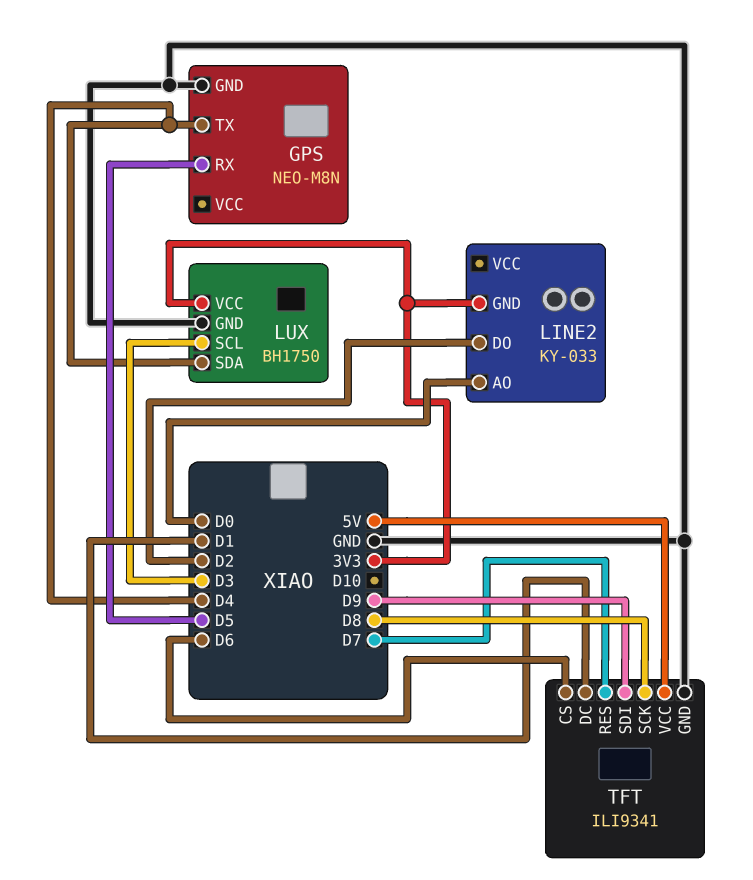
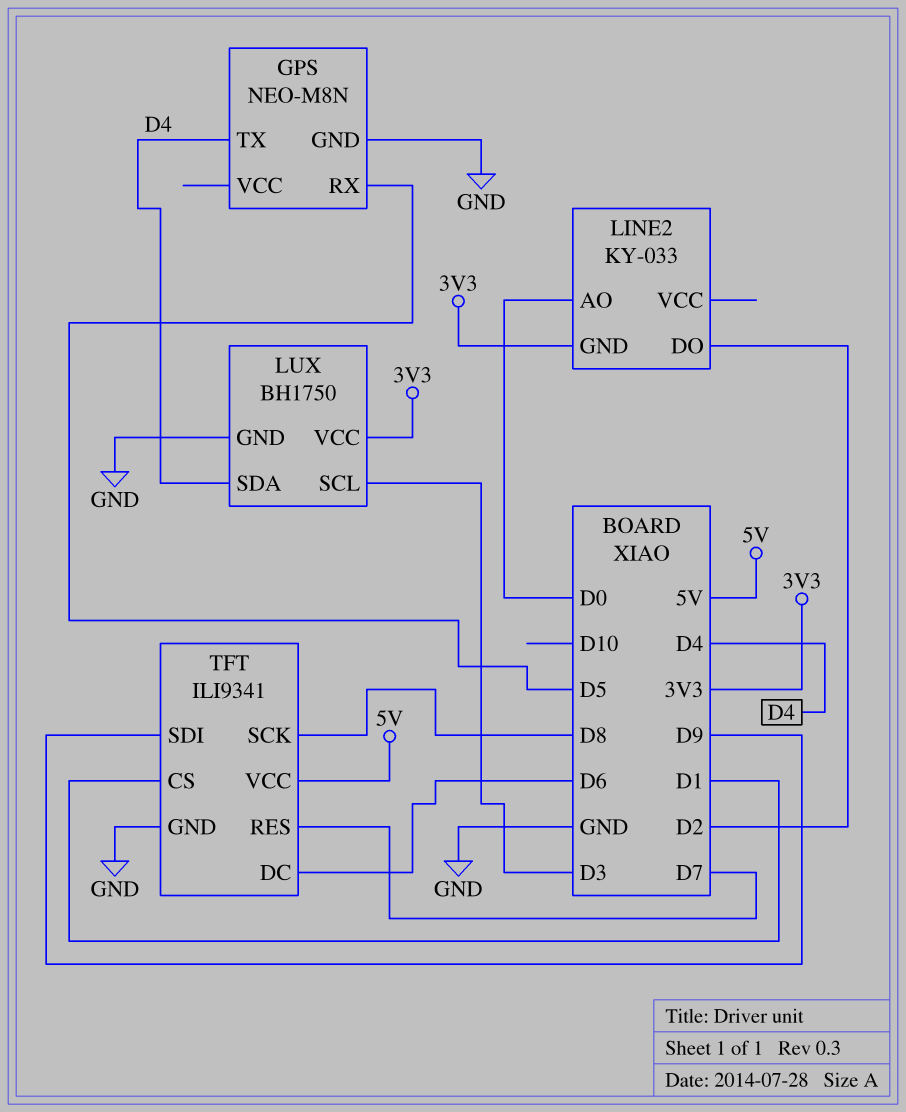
TFT pin CS: D6 -> D1
TFT pin DC: D1 -> D6

